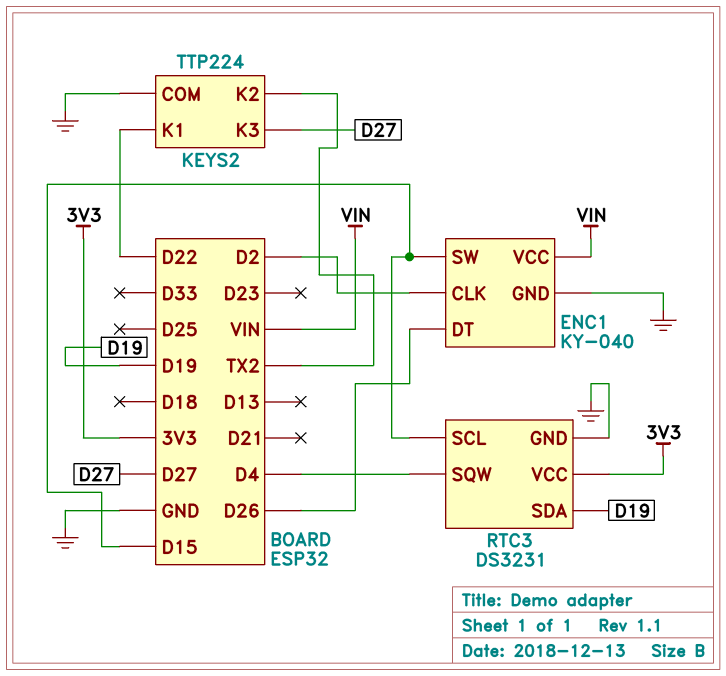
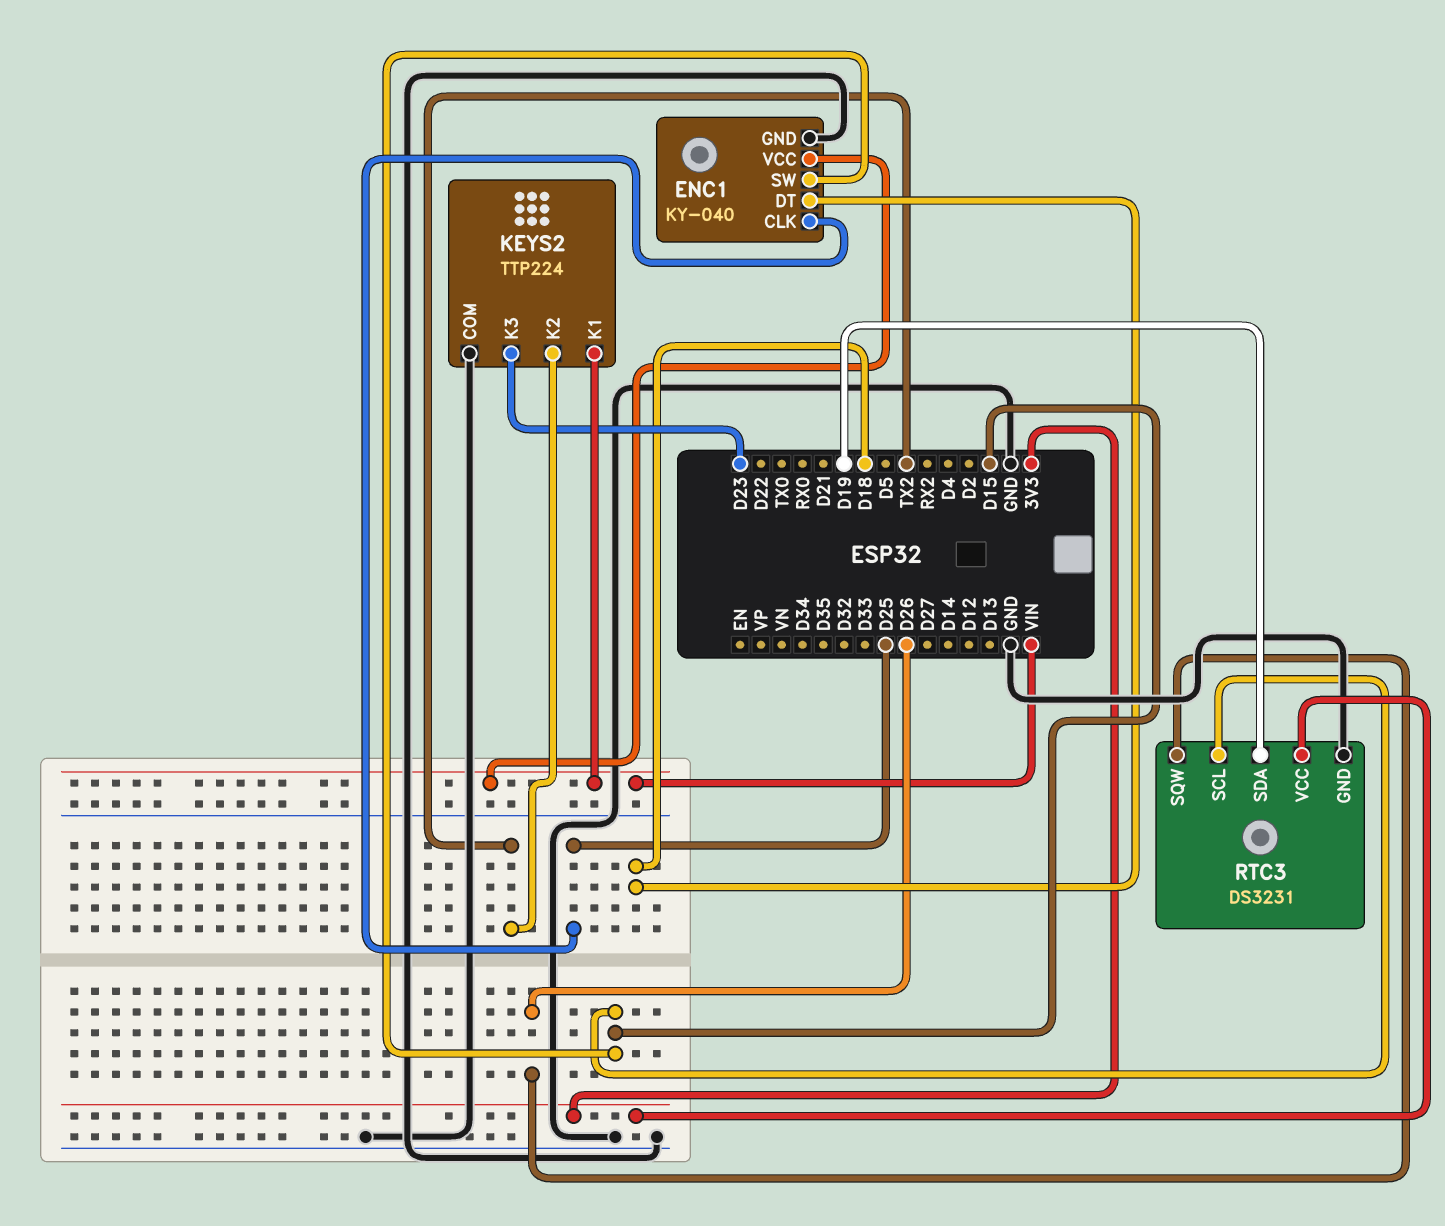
ENC1 pin CLK: D2 -> D25
ENC1 pin DT: D26 -> D18
KEYS2 pin K1: D22 -> VIN
KEYS2 pin K3: D27 -> D23
RTC3 pin SQW: D4 -> D26

